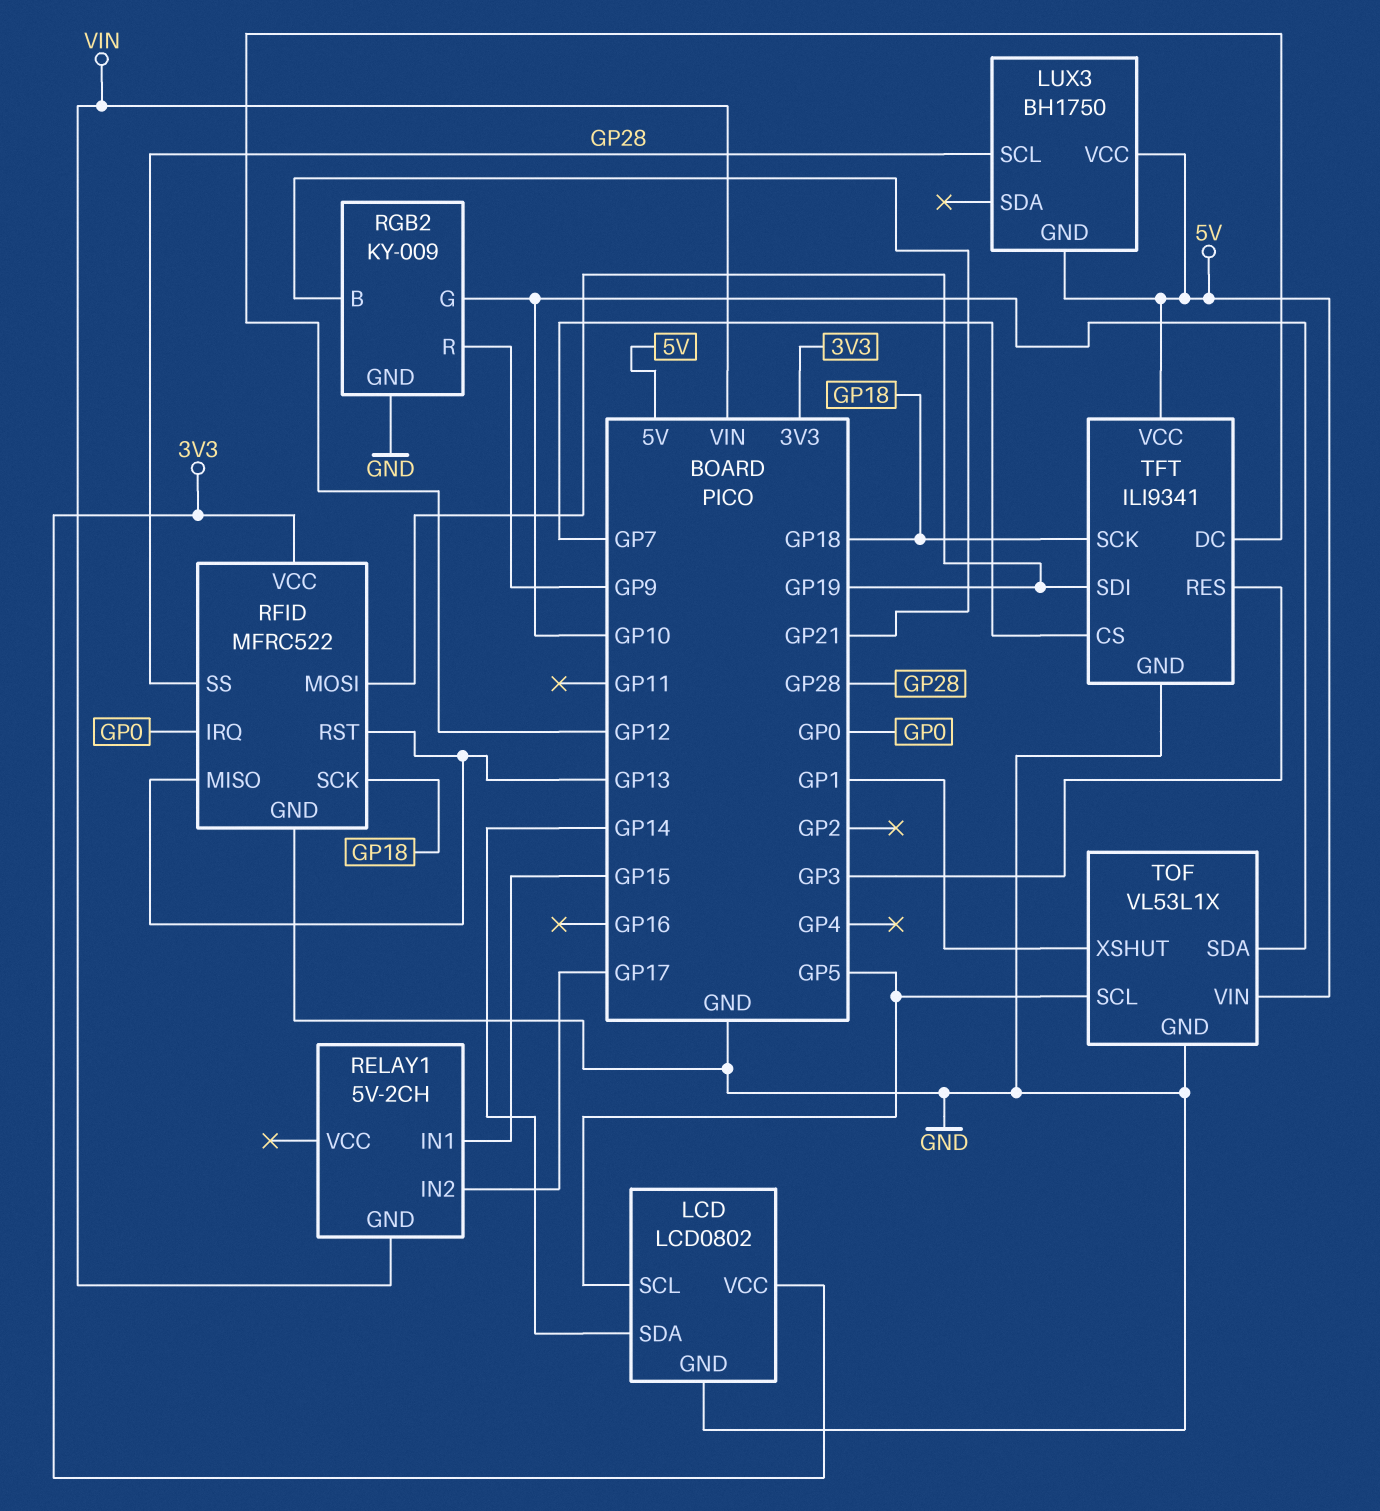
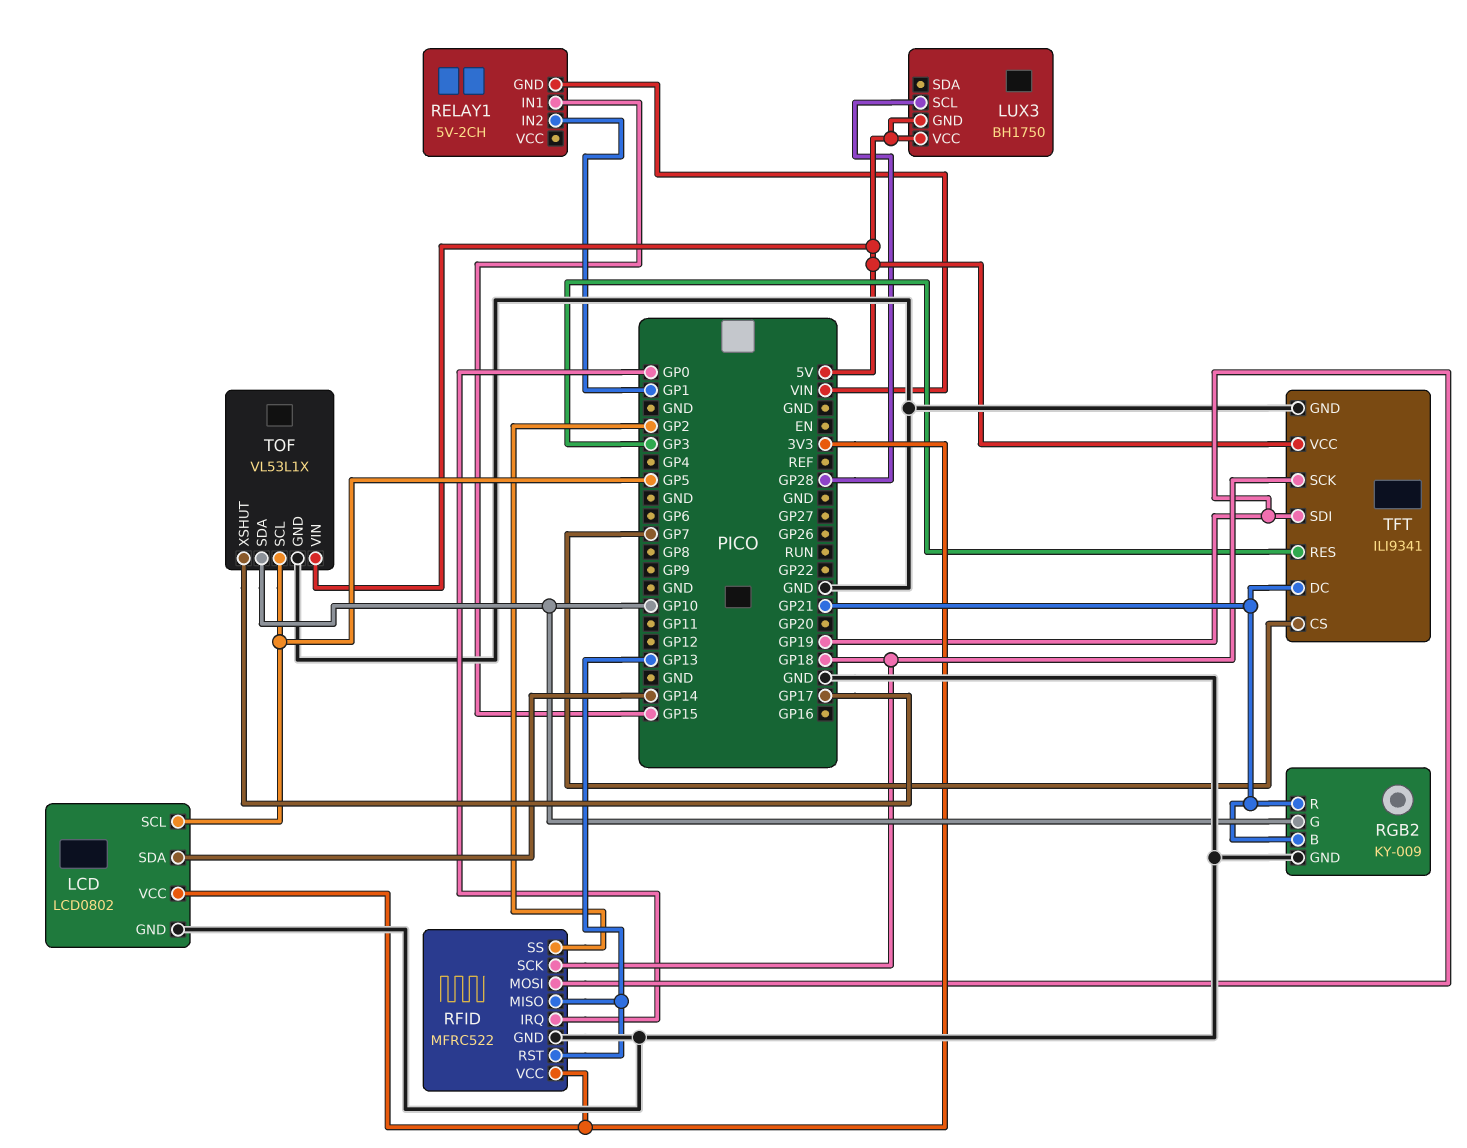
RELAY1 pin IN2: GP17 -> GP1
RFID pin SS: GP28 -> GP2
RGB2 pin R: GP9 -> GP21
TFT pin DC: GP12 -> GP21
TOF pin XSHUT: GP1 -> GP17

